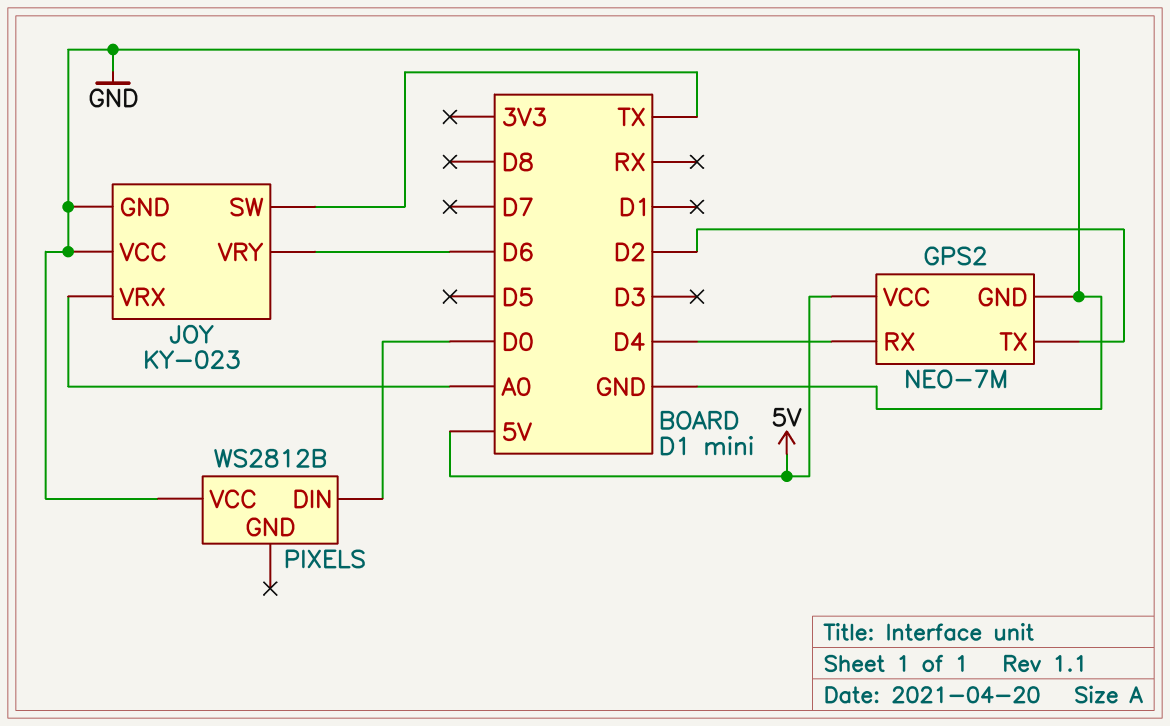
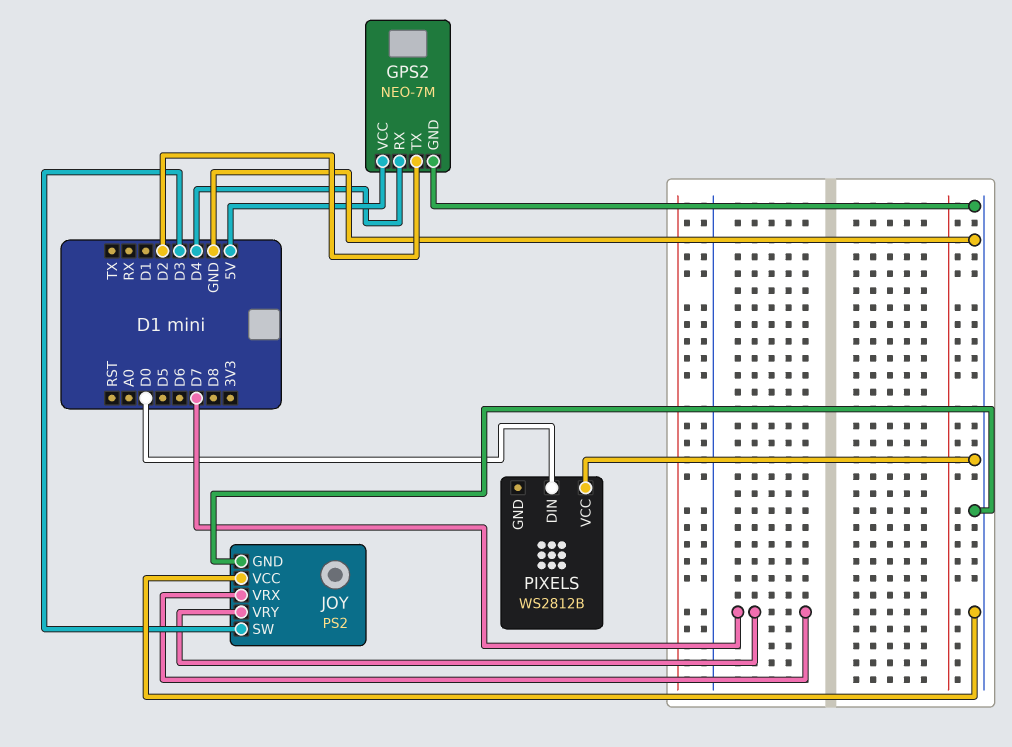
JOY: KY-023 -> PS2
JOY pin SW: TX -> D3
JOY pin VRX: A0 -> D7
JOY pin VRY: D6 -> D7

